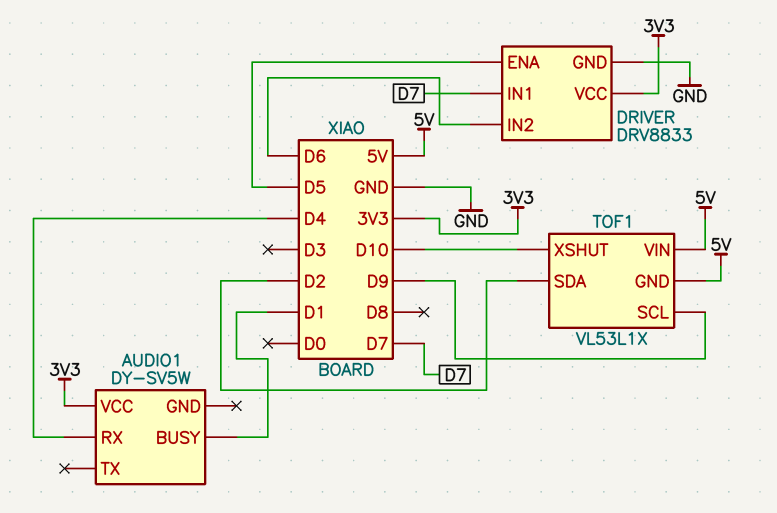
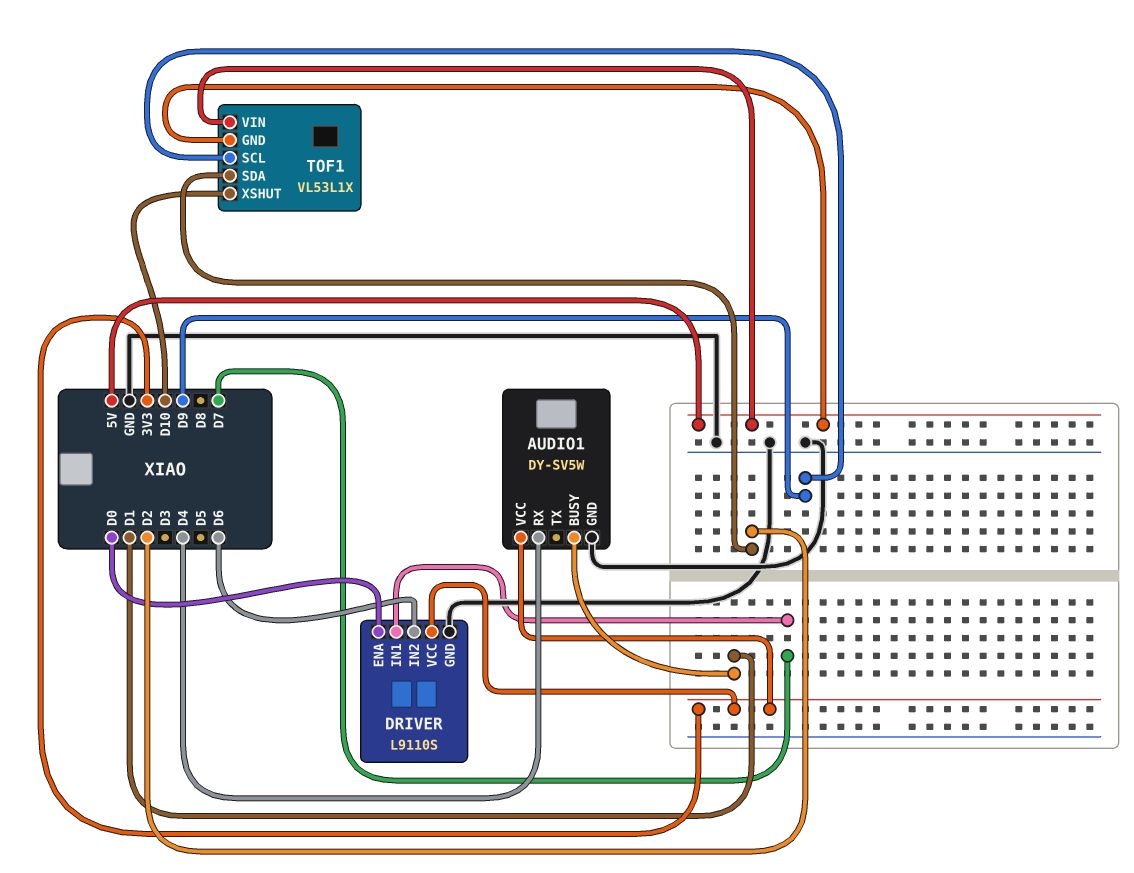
AUDIO1 pin GND: none -> GND
DRIVER: DRV8833 -> L9110S
DRIVER pin ENA: D5 -> D0

